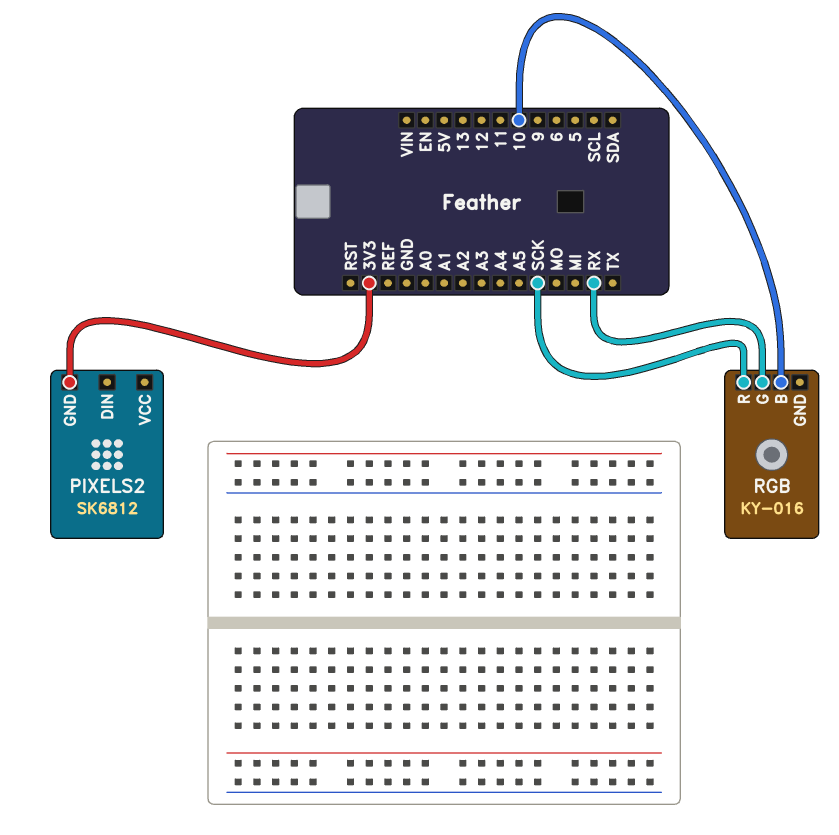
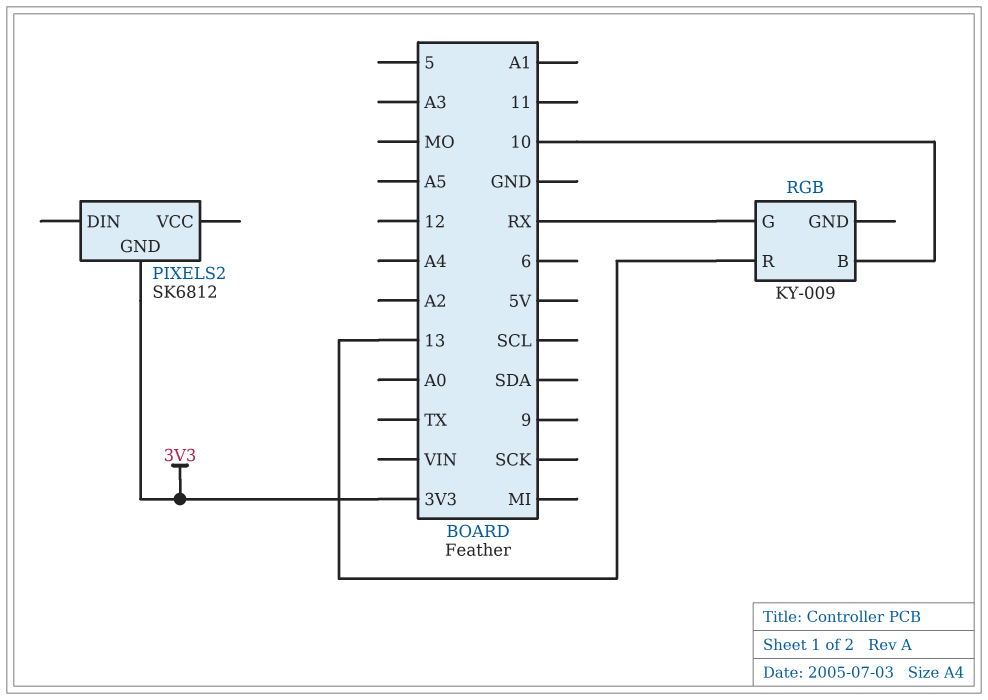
RGB: KY-016 -> KY-009
RGB pin R: SCK -> 13

